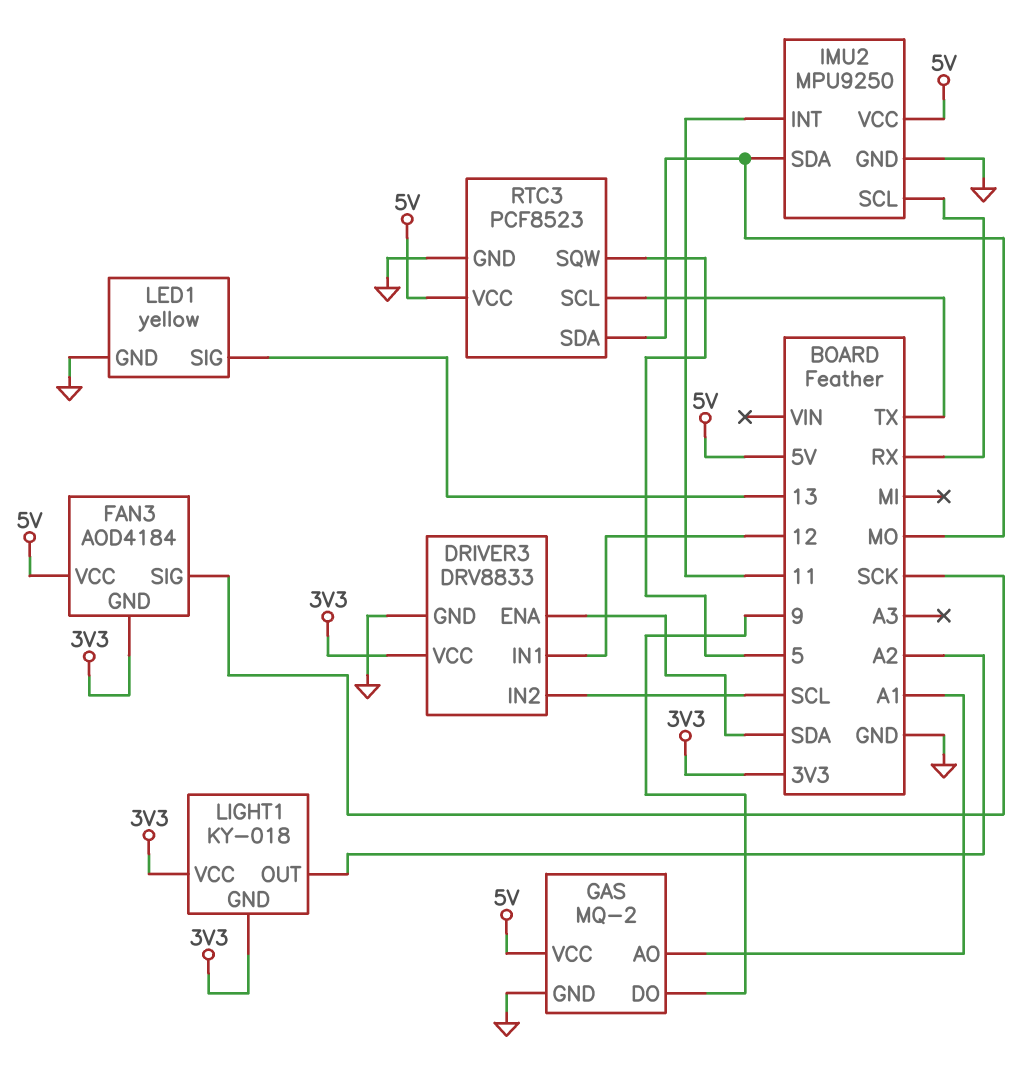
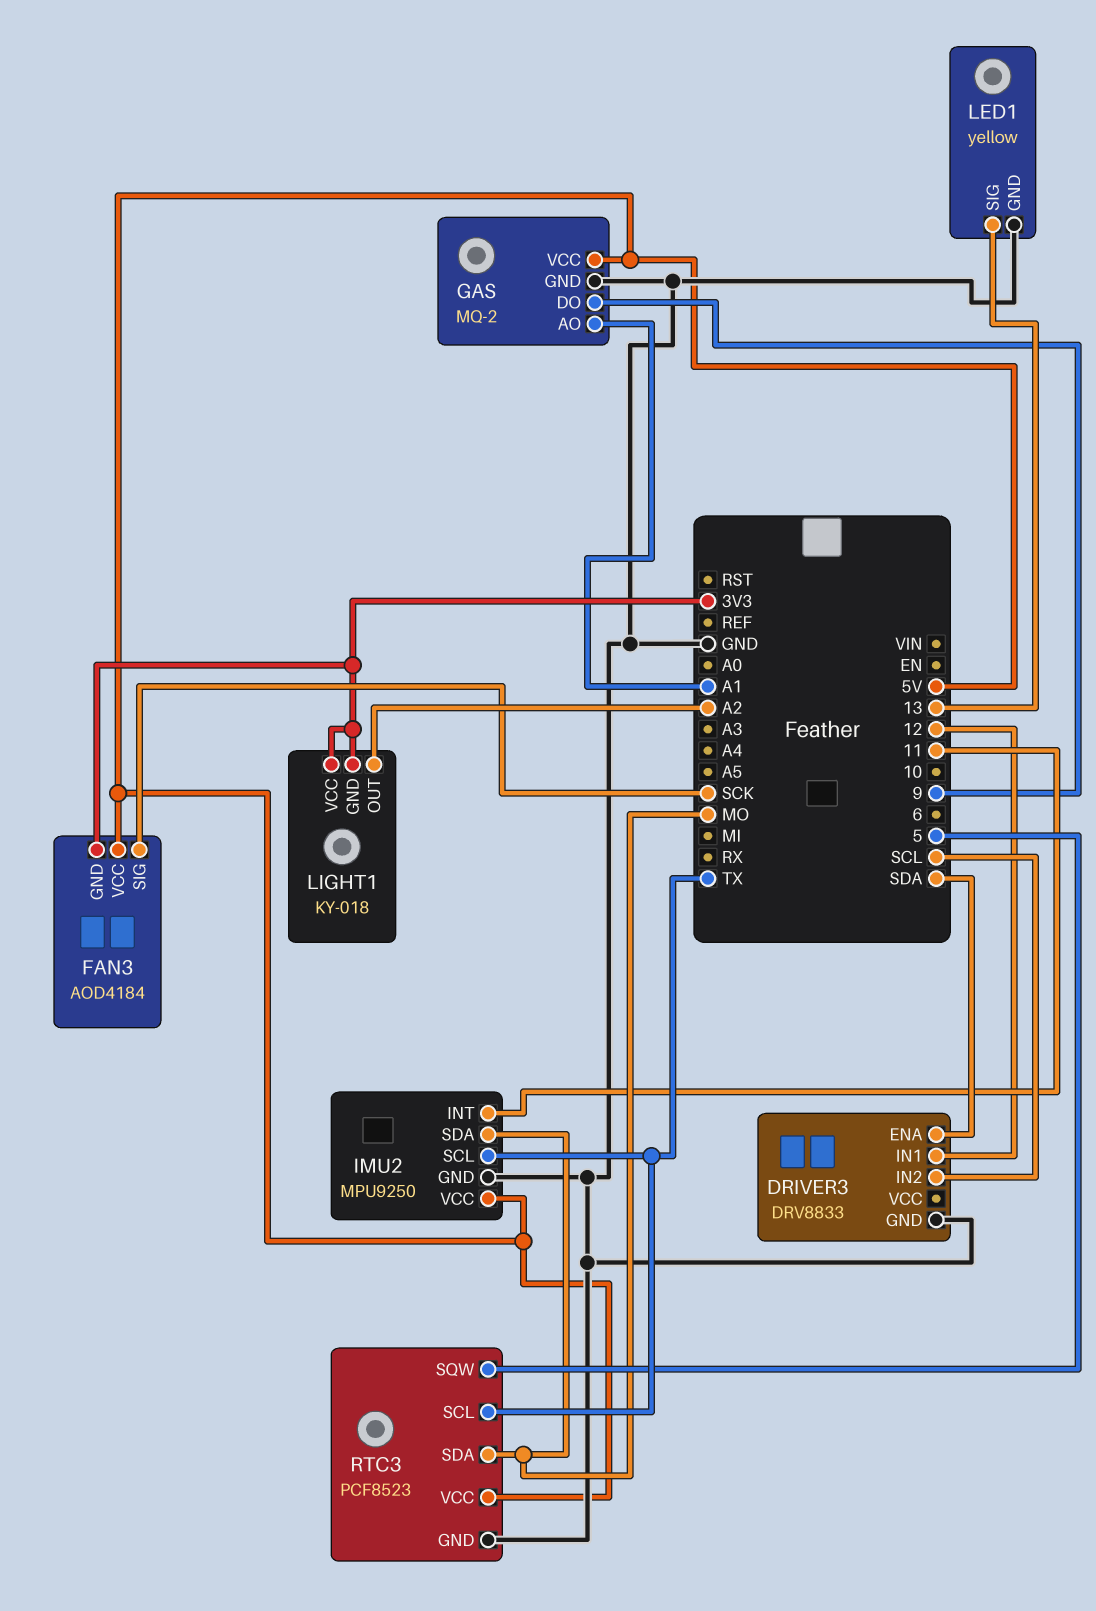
DRIVER3 pin VCC: 3V3 -> none
IMU2 pin SCL: RX -> TX

